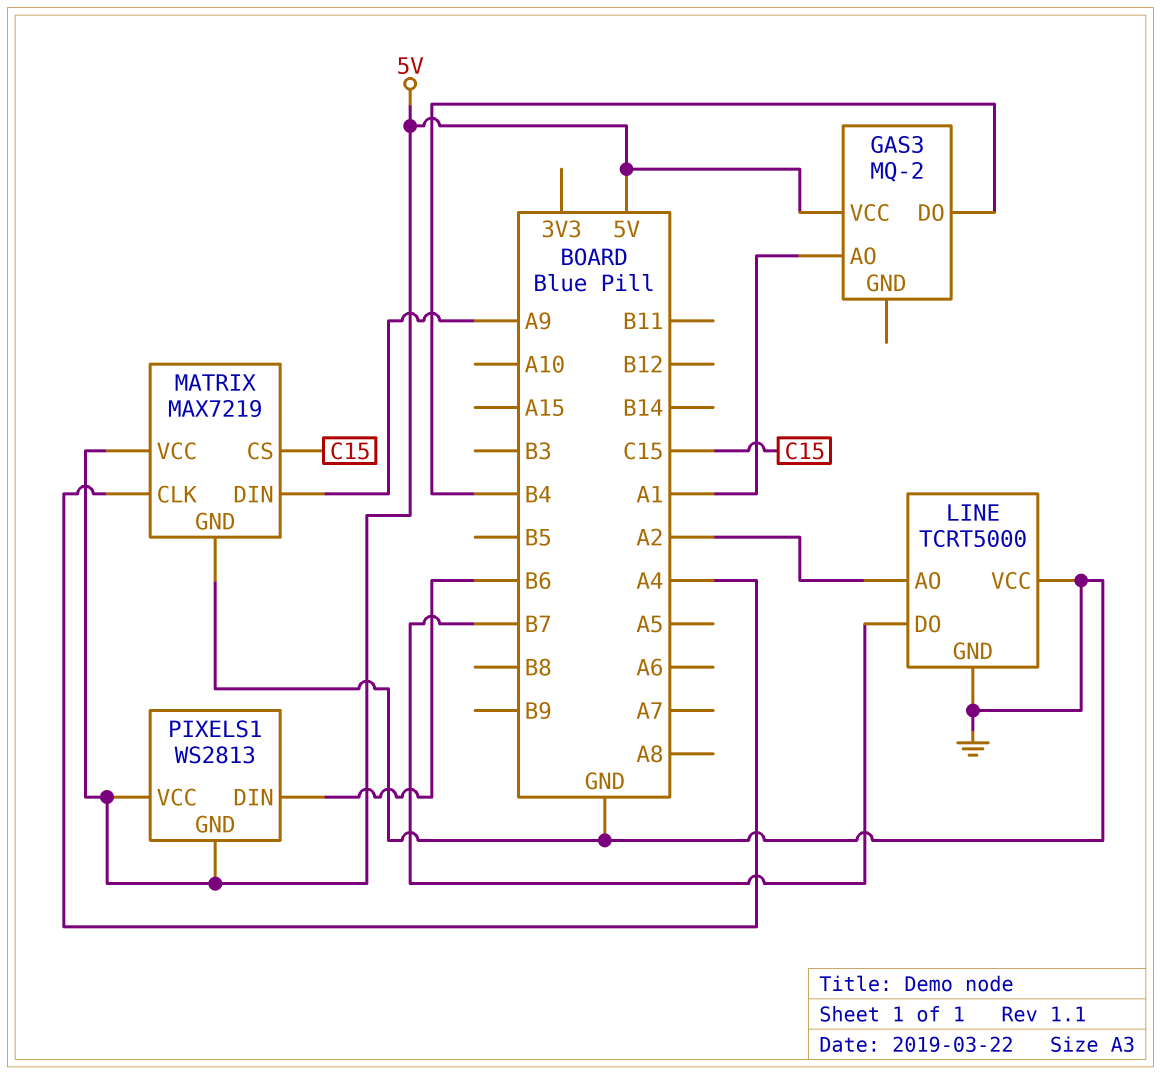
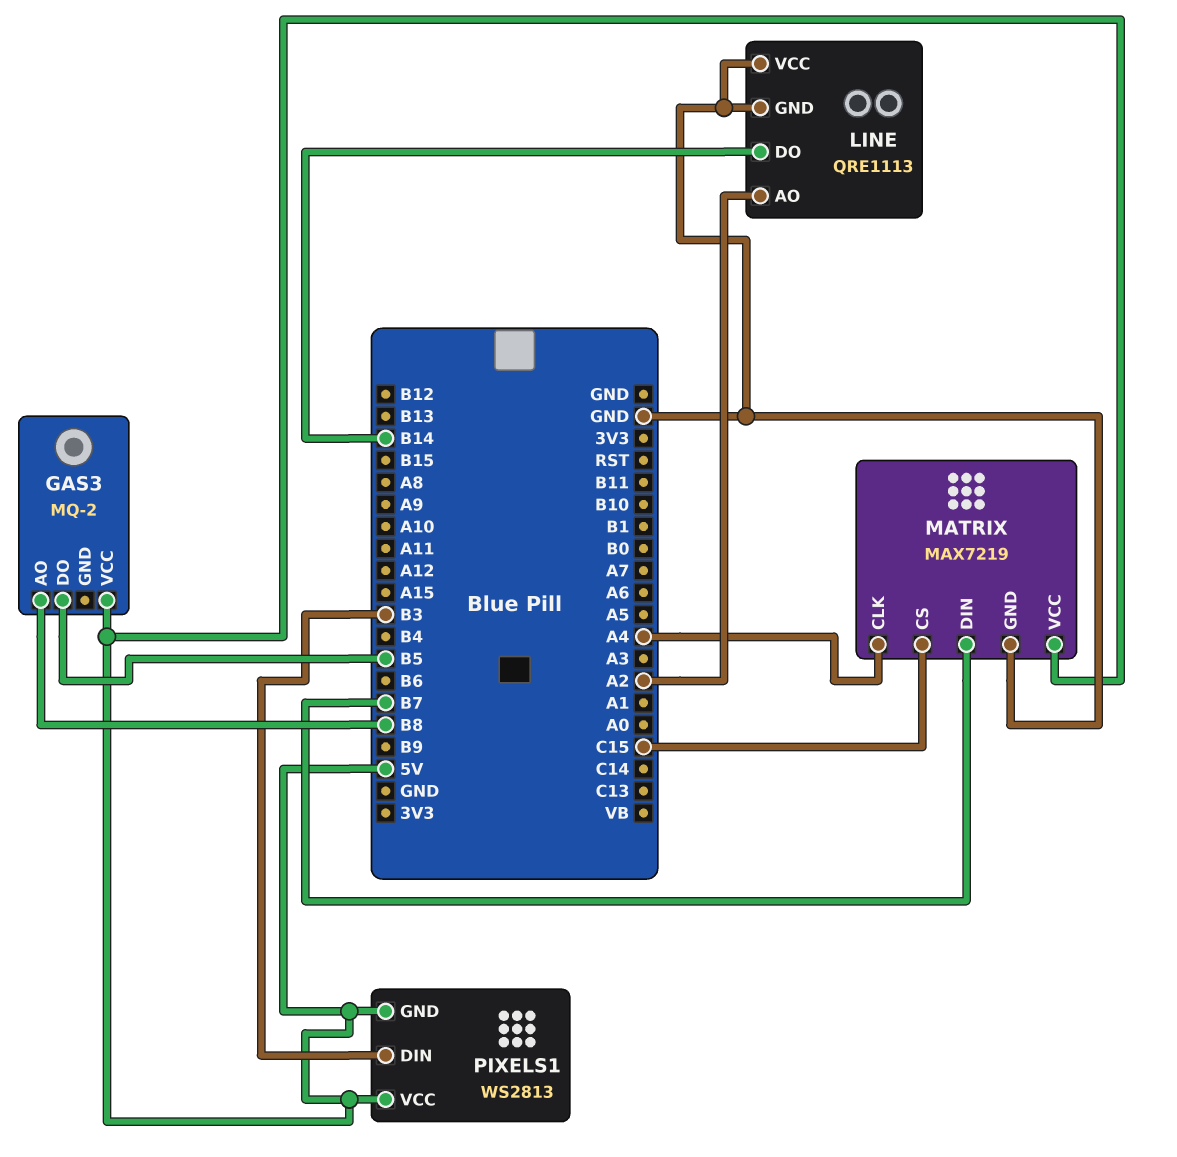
GAS3 pin AO: A1 -> B8
GAS3 pin DO: B4 -> B5
LINE: TCRT5000 -> QRE1113
LINE pin DO: B7 -> B14
MATRIX pin DIN: A9 -> B7
PIXELS1 pin DIN: B6 -> B3

